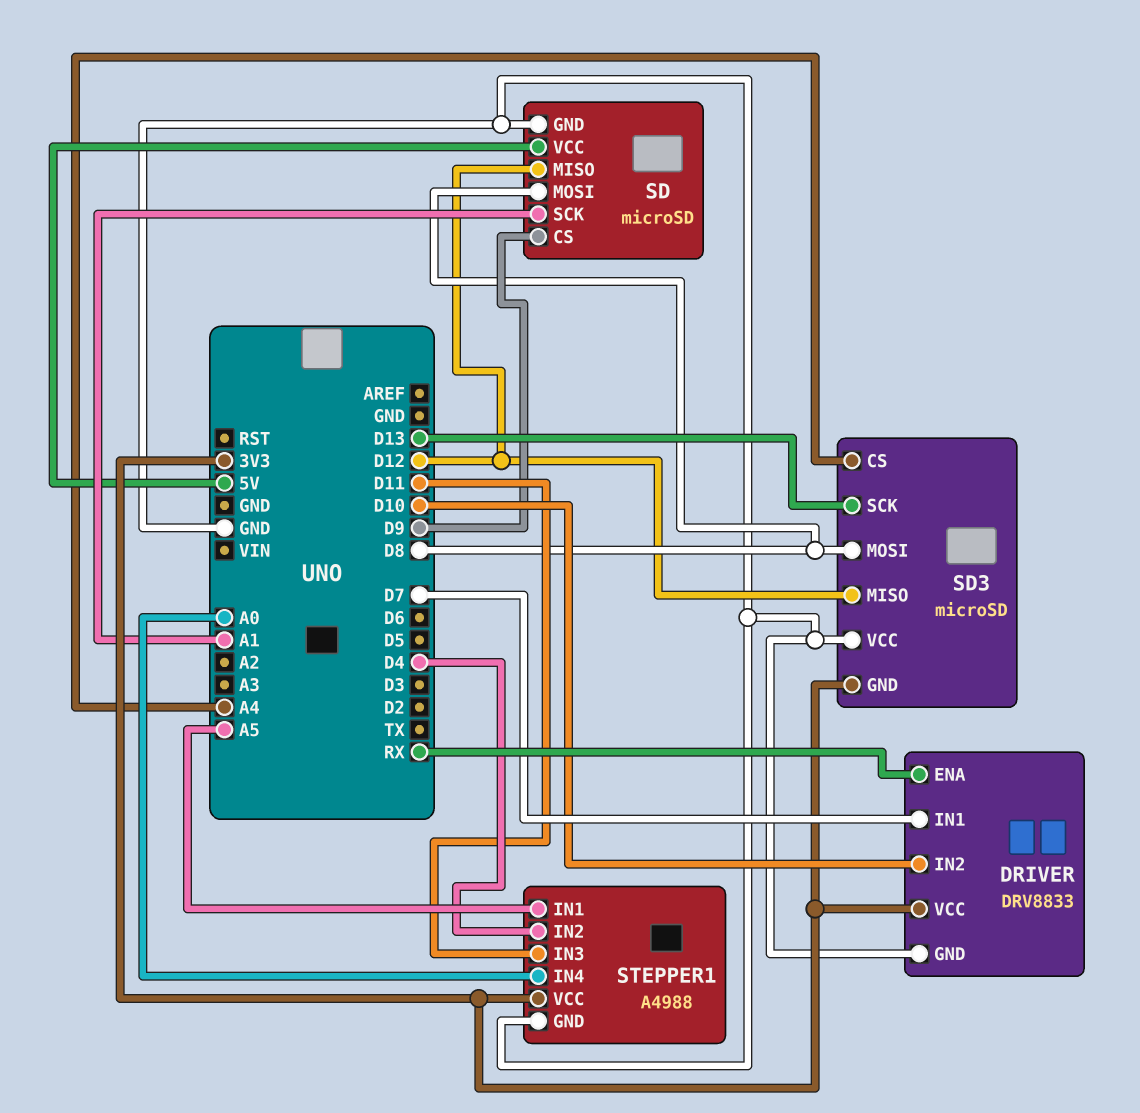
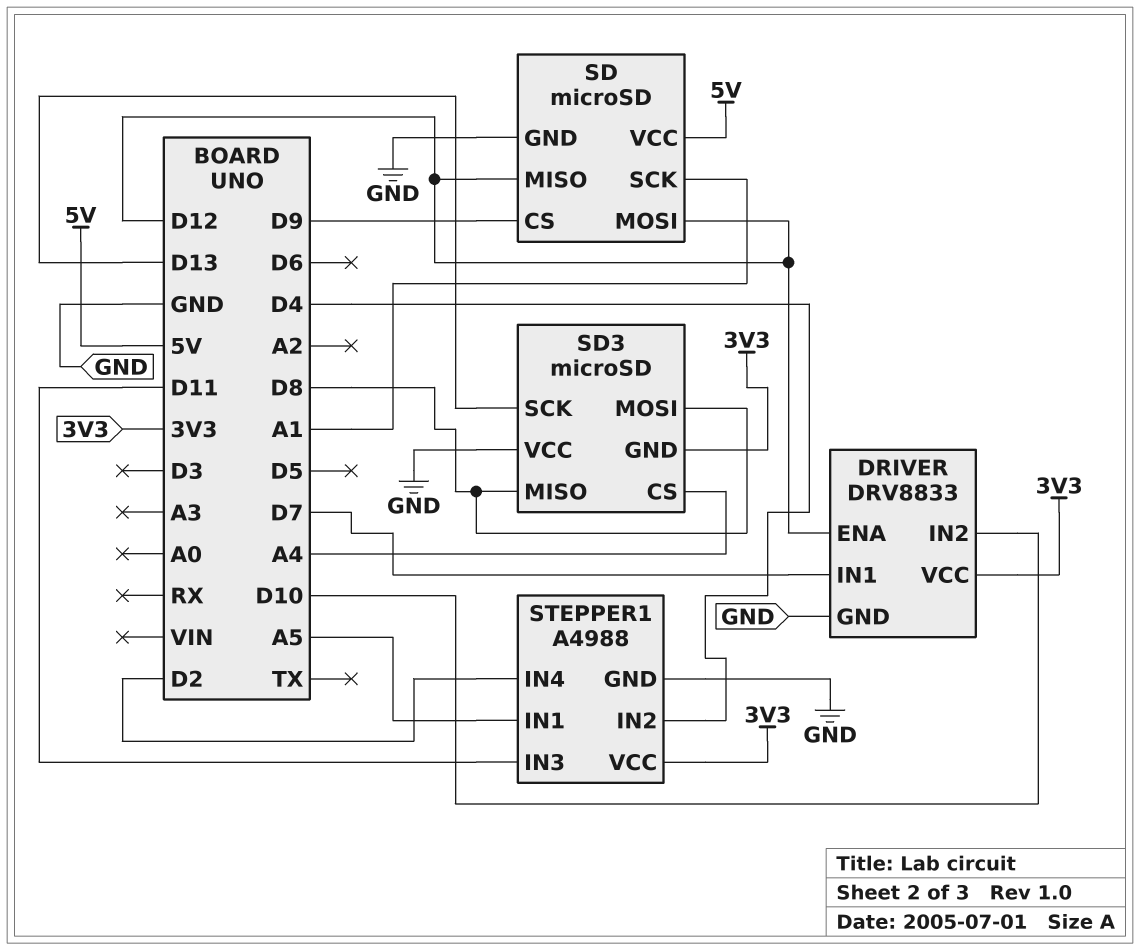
DRIVER pin ENA: RX -> D12
SD pin MOSI: D8 -> D12
SD3 pin MISO: D12 -> D8
STEPPER1 pin IN4: A0 -> D2

